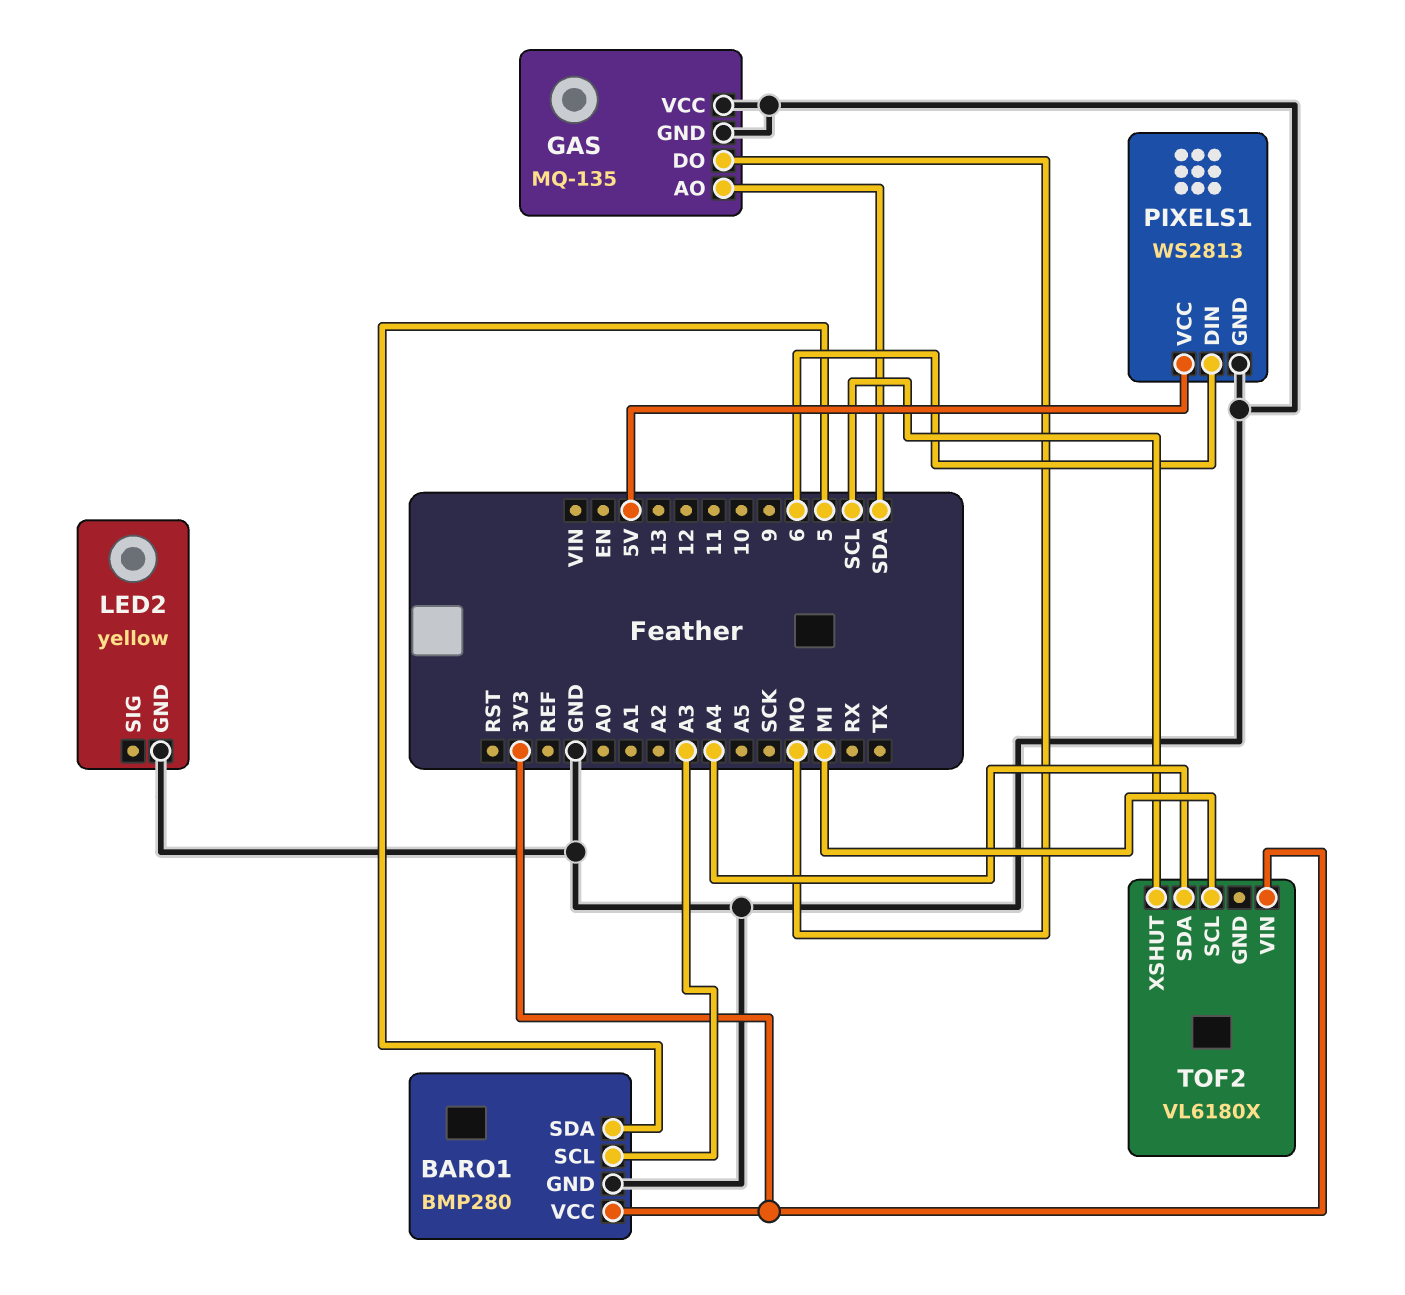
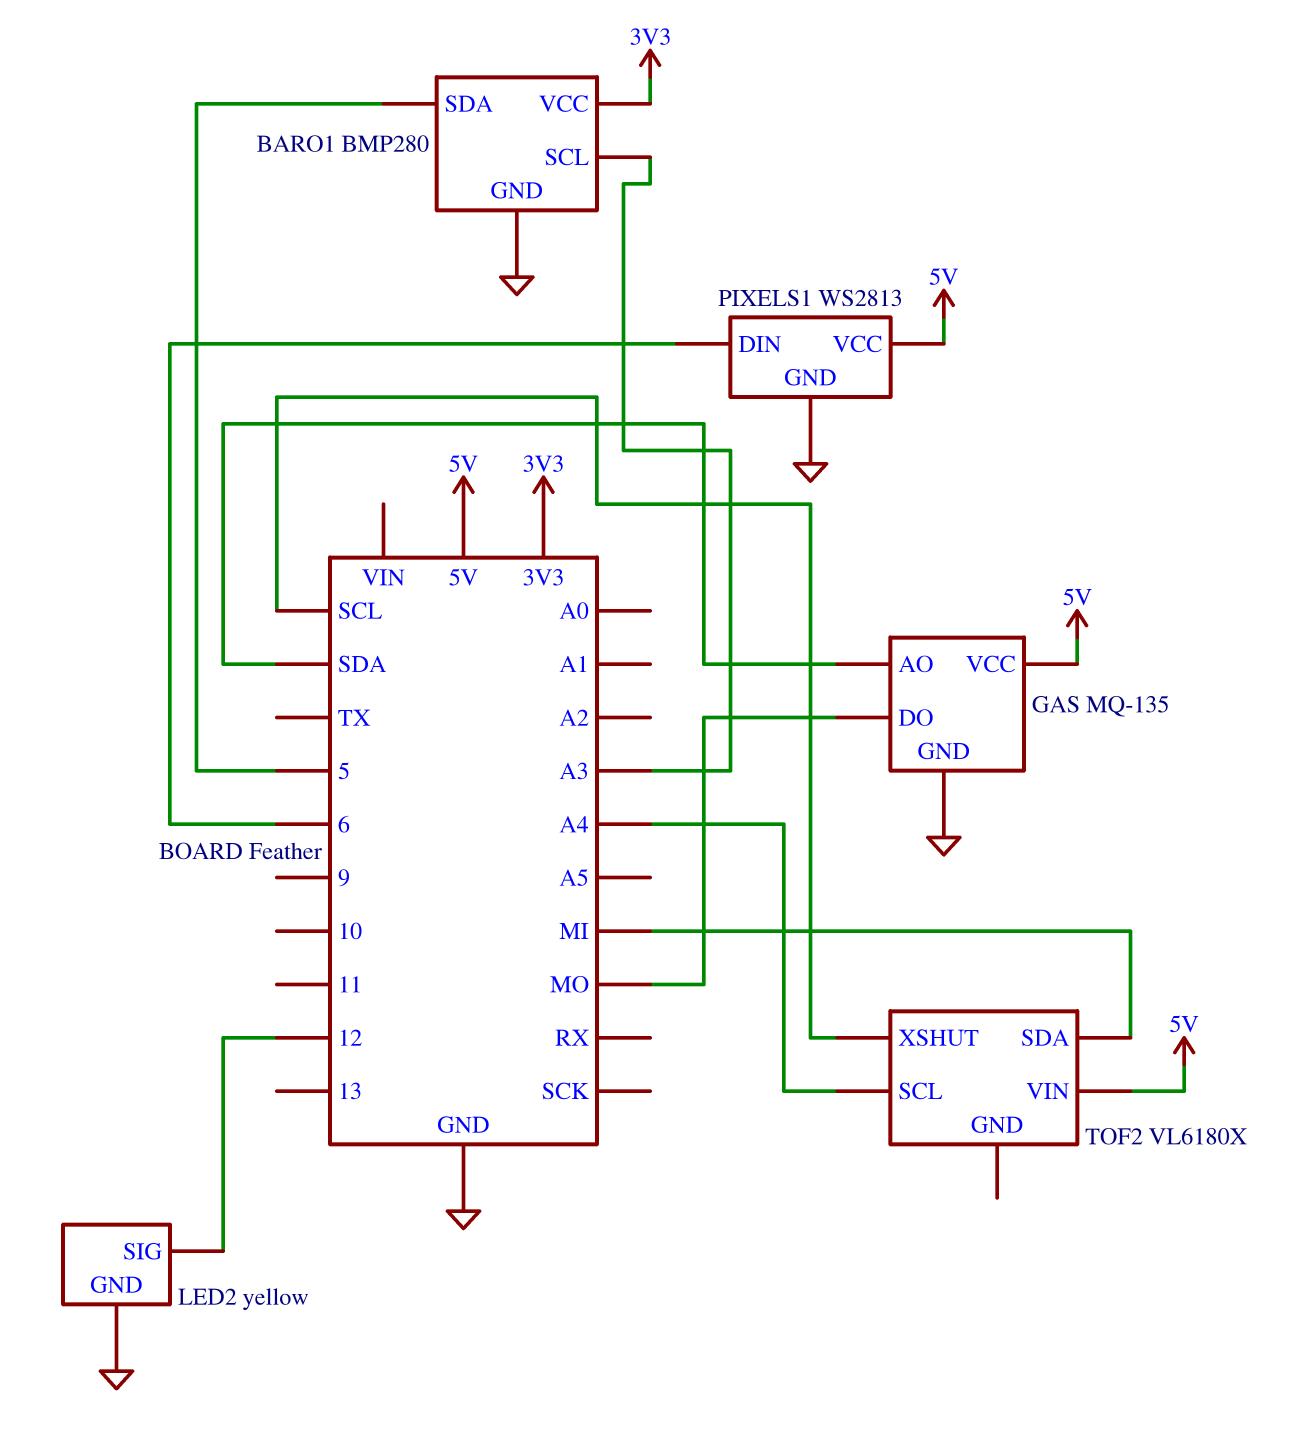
GAS pin VCC: GND -> 5V
LED2 pin SIG: none -> 12
TOF2 pin SCL: MI -> A4
TOF2 pin SDA: A4 -> MI
TOF2 pin VIN: 3V3 -> 5V

